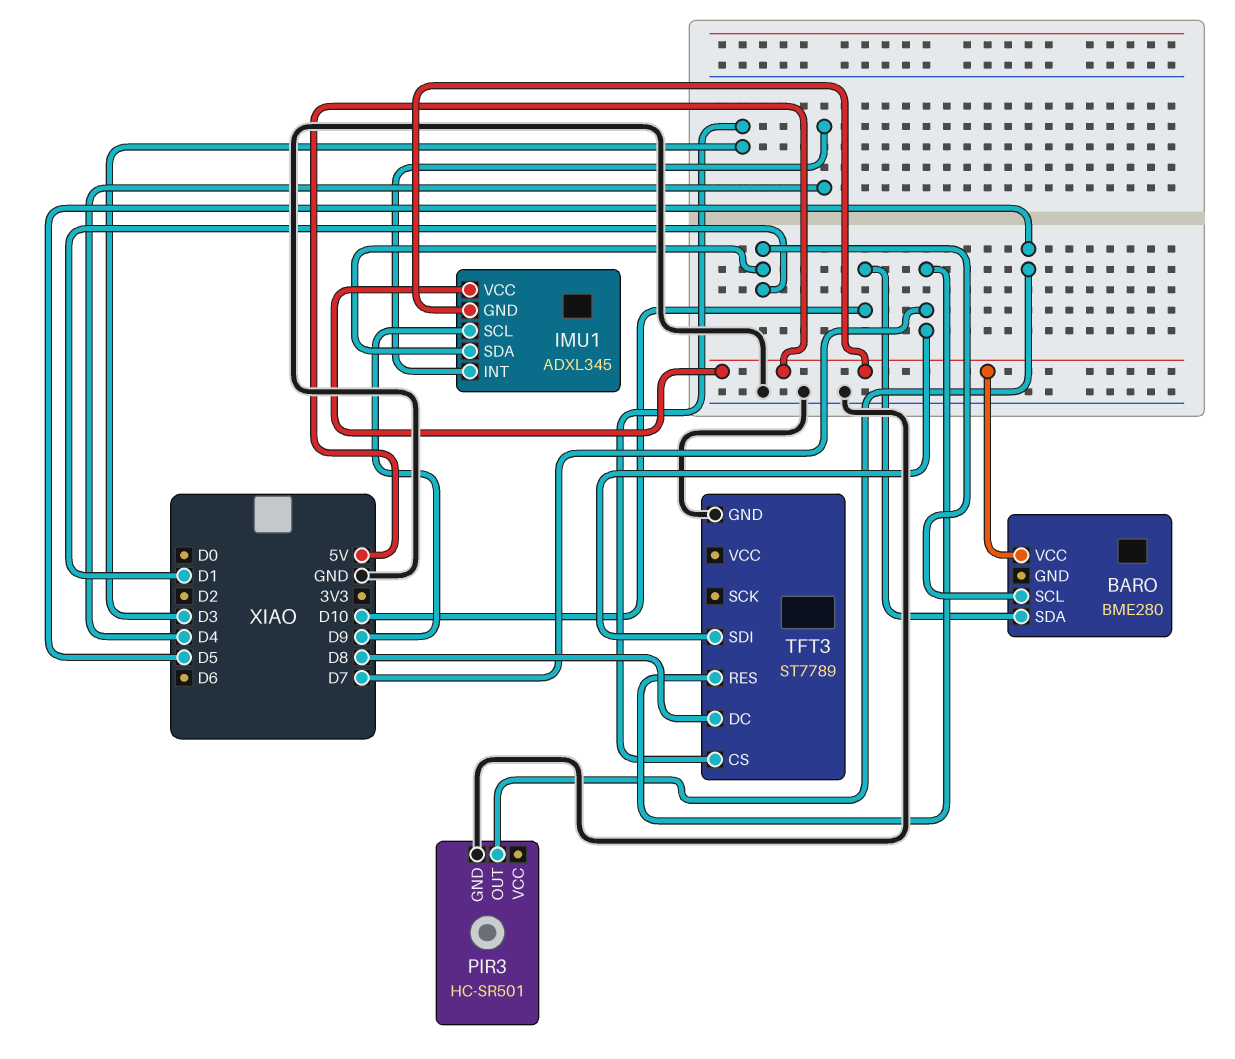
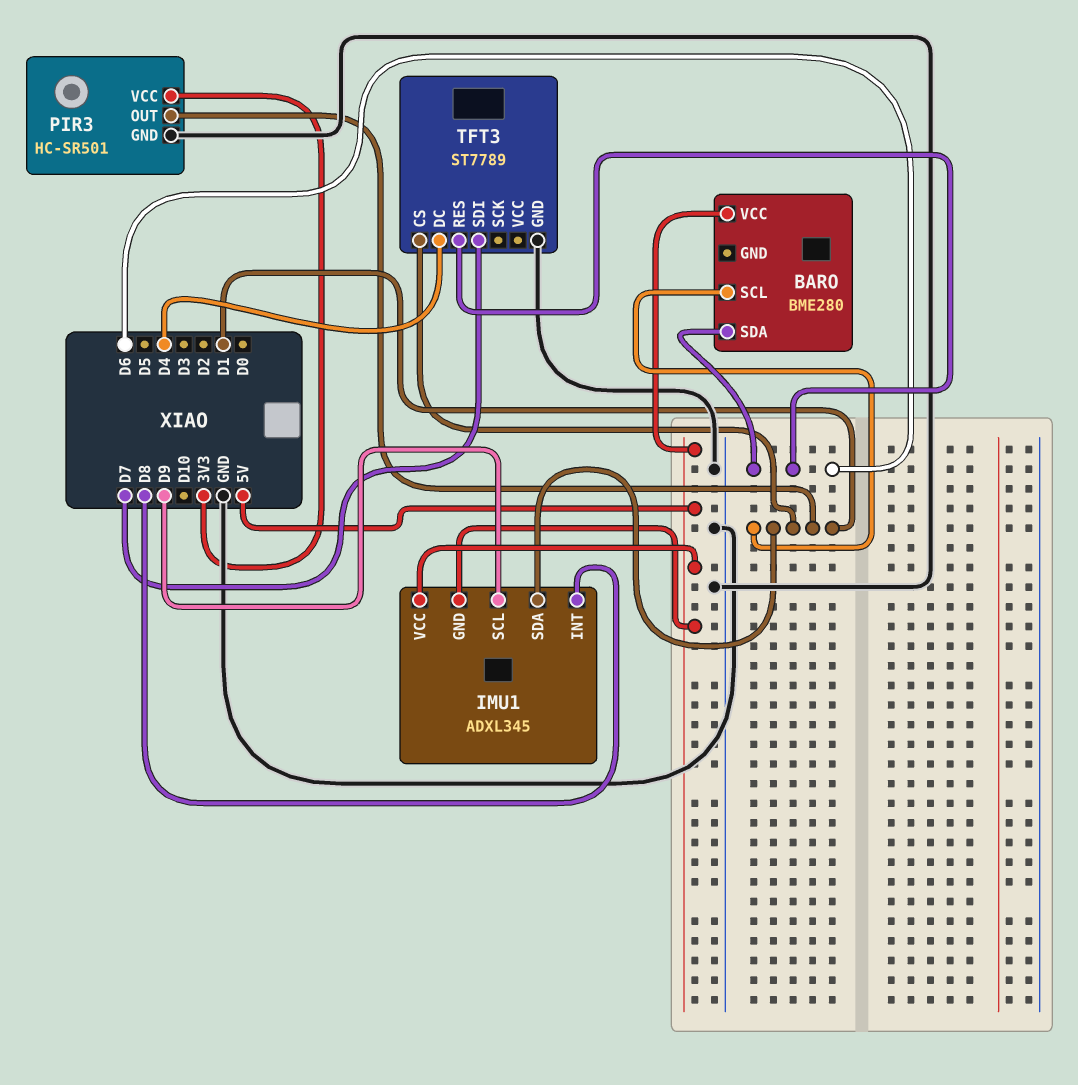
BARO pin SDA: D10 -> D6
IMU1 pin INT: D4 -> D8
PIR3 pin OUT: D5 -> D1
PIR3 pin VCC: none -> 3V3
TFT3 pin CS: D3 -> D1
TFT3 pin DC: D8 -> D4
TFT3 pin RES: D7 -> D6

